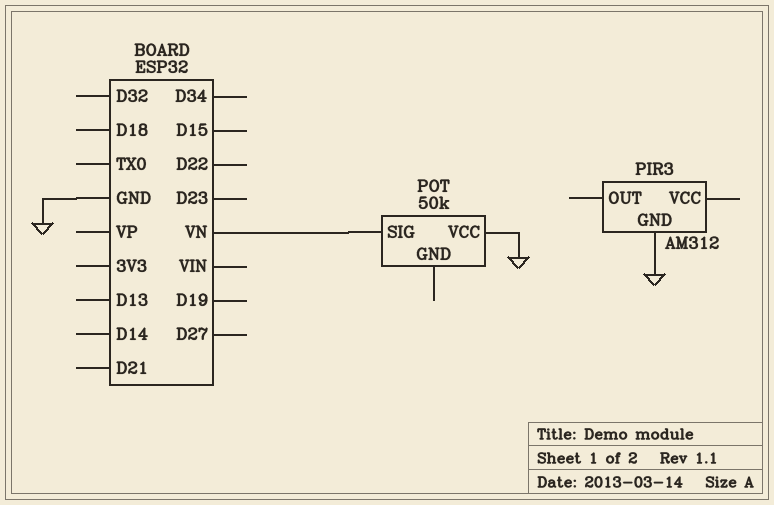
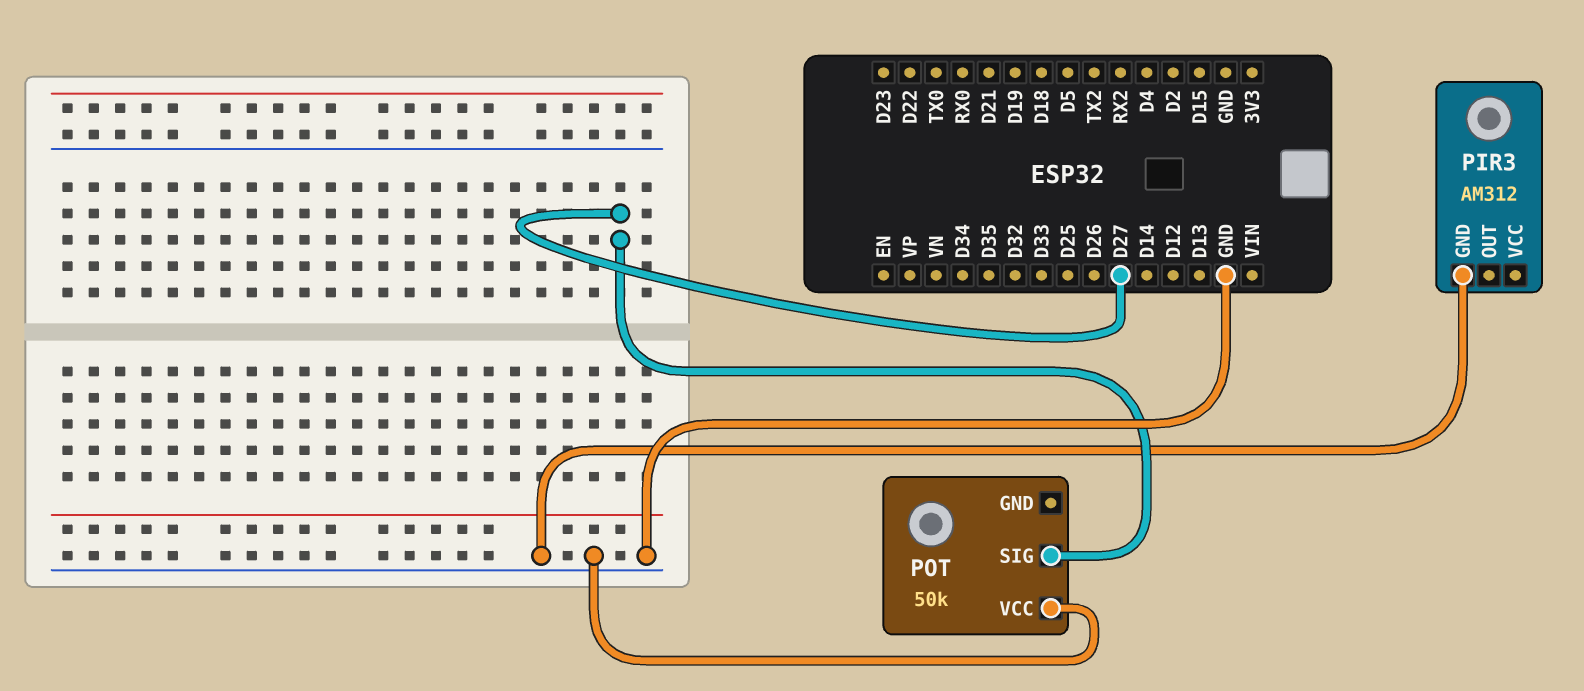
POT pin SIG: VN -> D27

